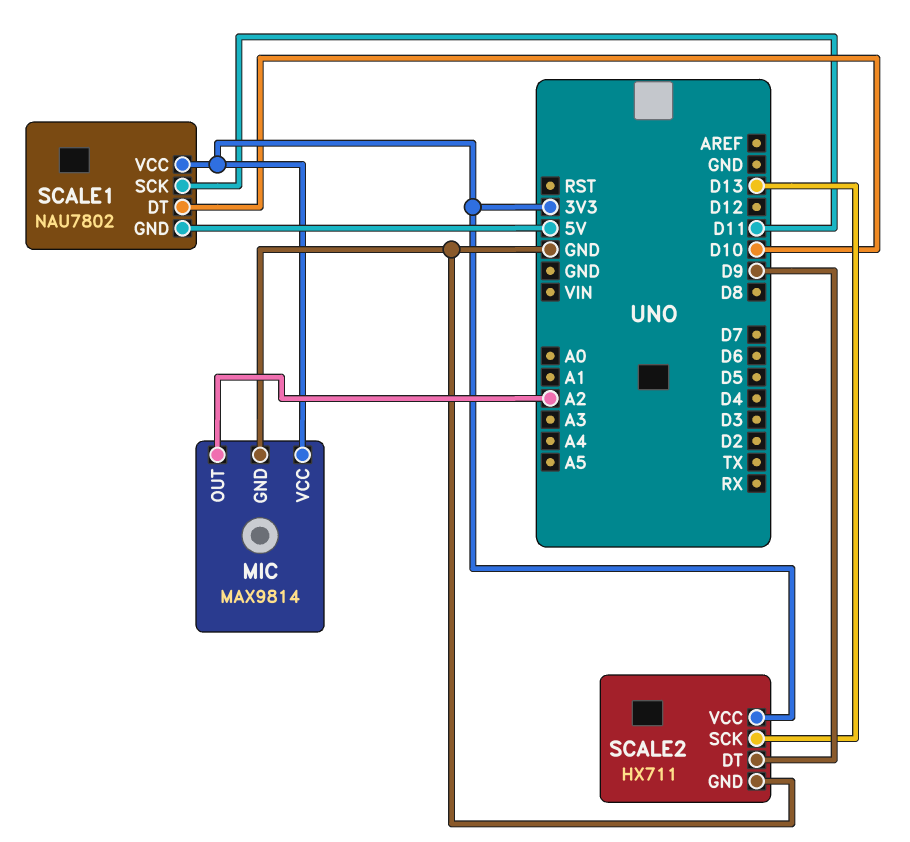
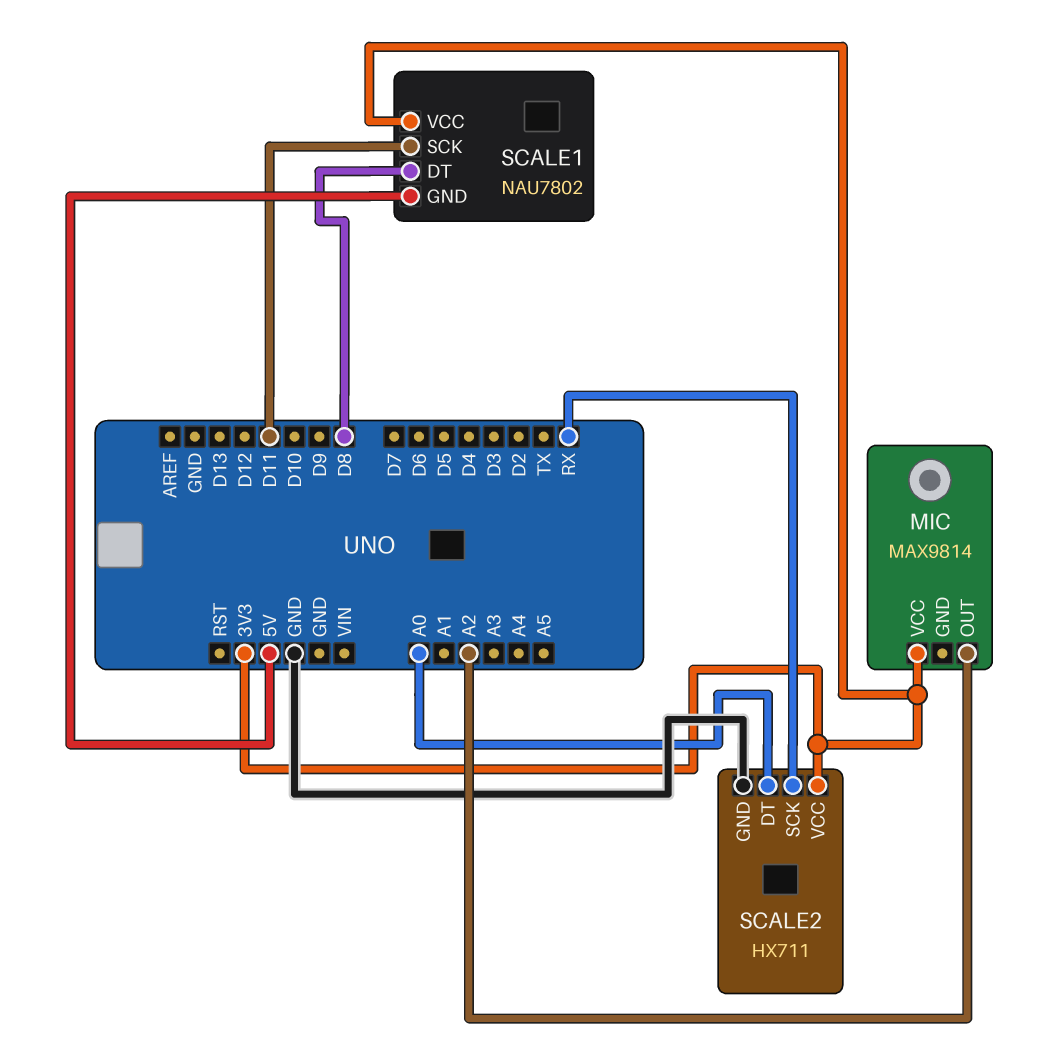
MIC pin GND: GND -> none
SCALE1 pin DT: D10 -> D8
SCALE2 pin DT: D9 -> A0
SCALE2 pin SCK: D13 -> RX

